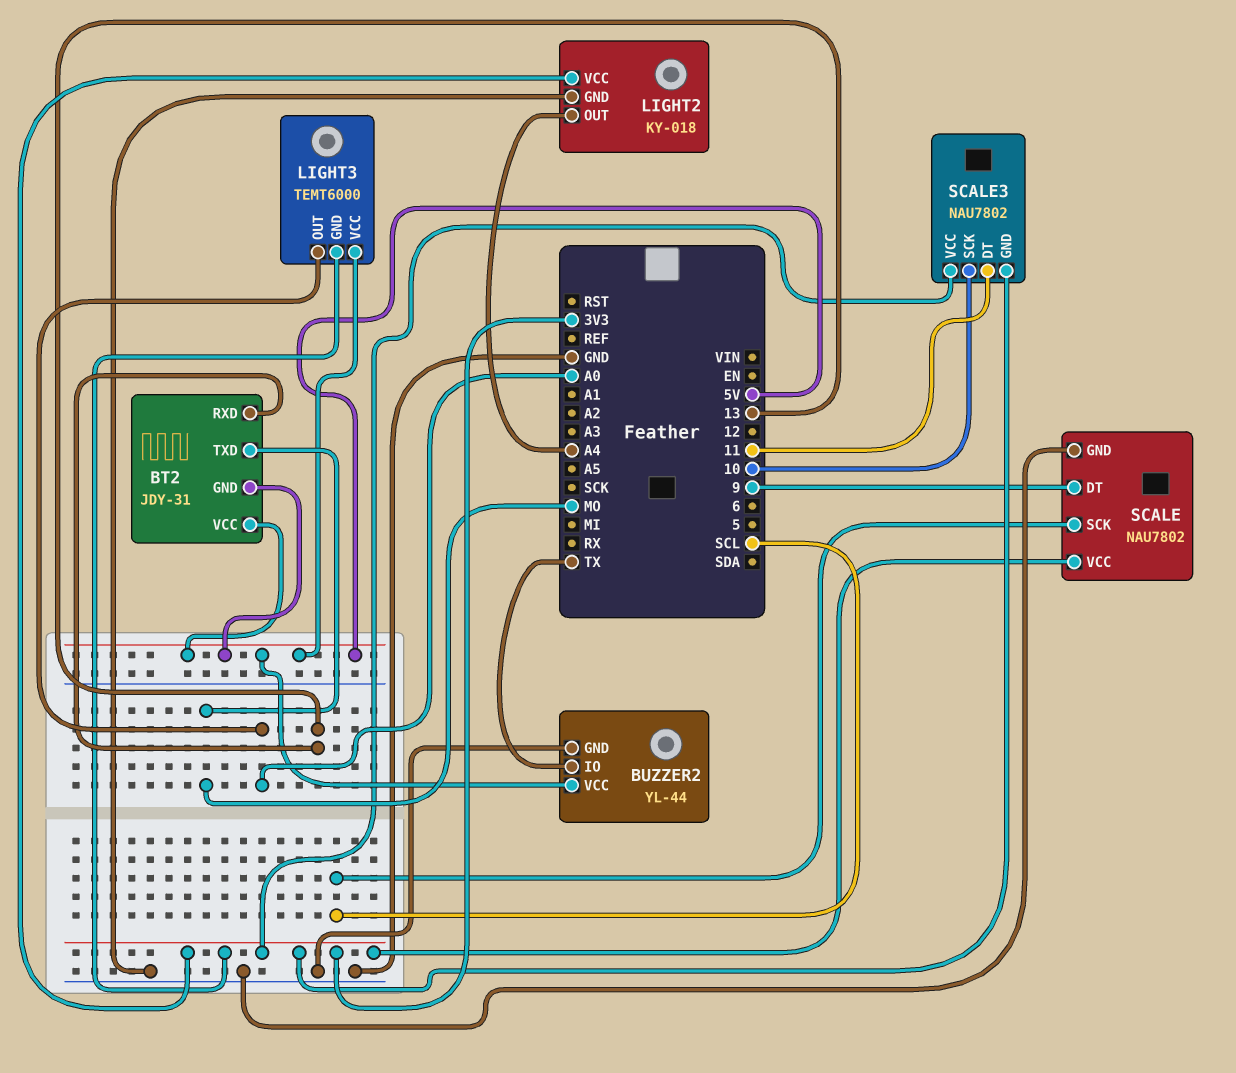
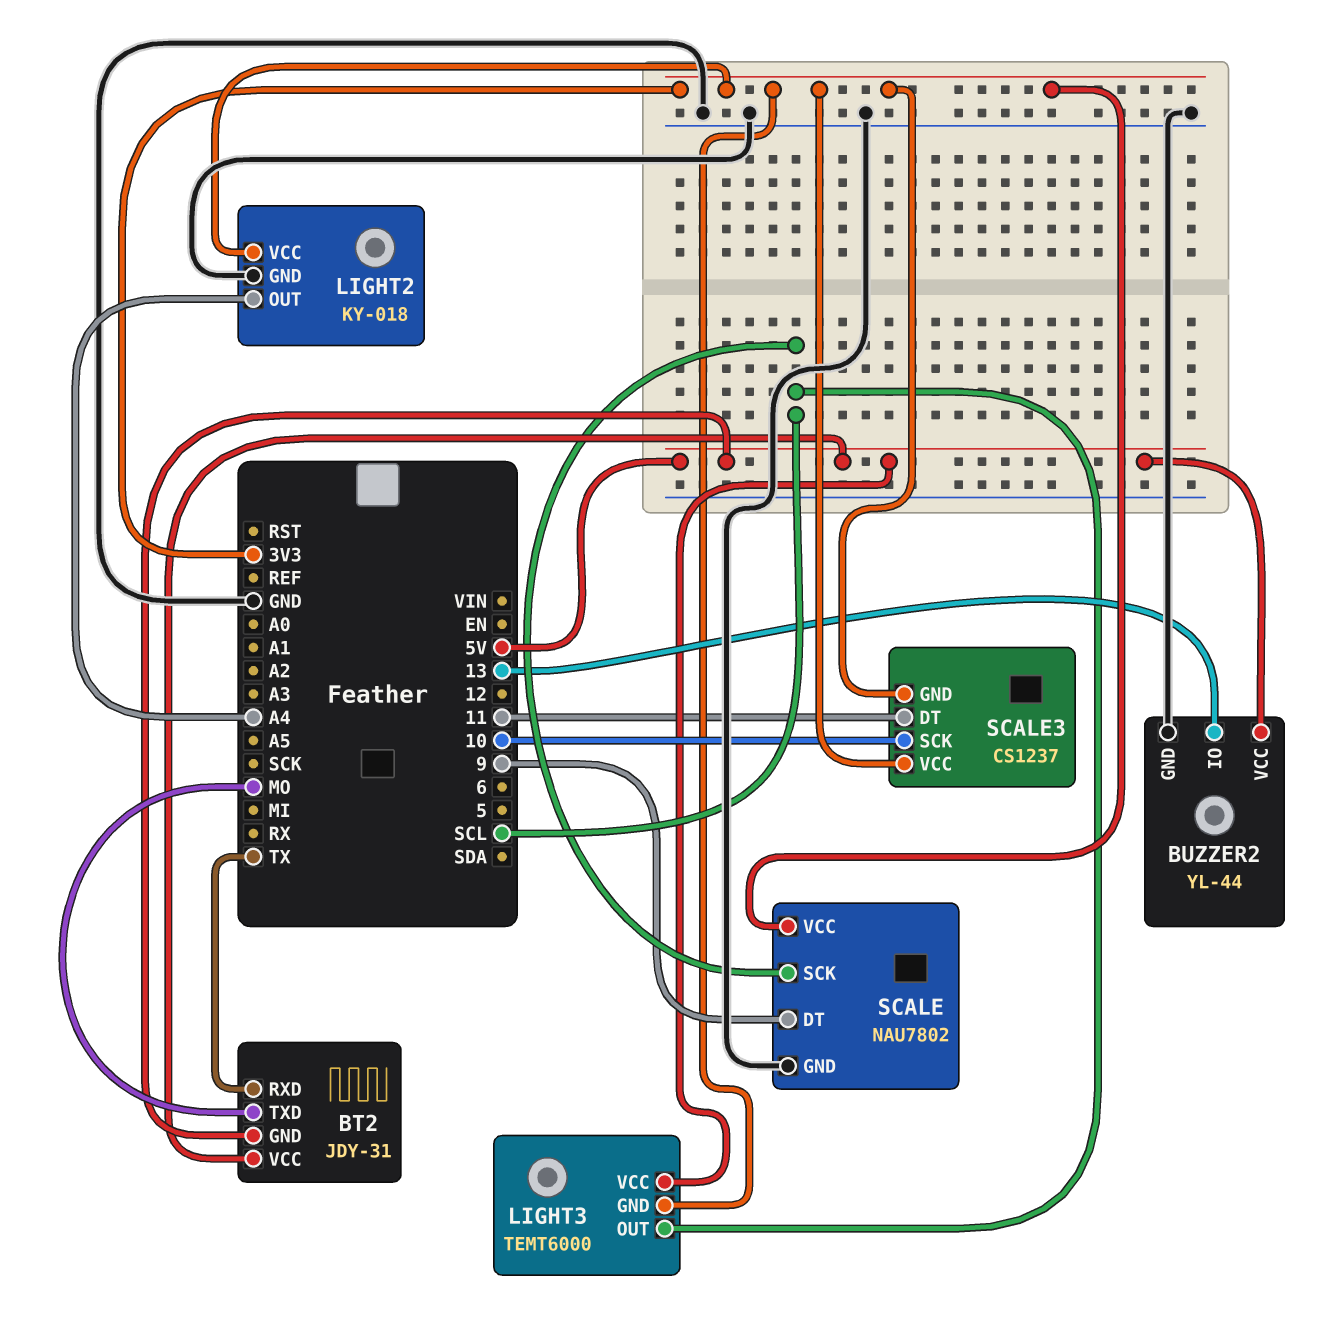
BT2 pin RXD: 13 -> TX
BUZZER2 pin IO: TX -> 13
LIGHT3 pin OUT: A0 -> SCL
SCALE3: NAU7802 -> CS1237

